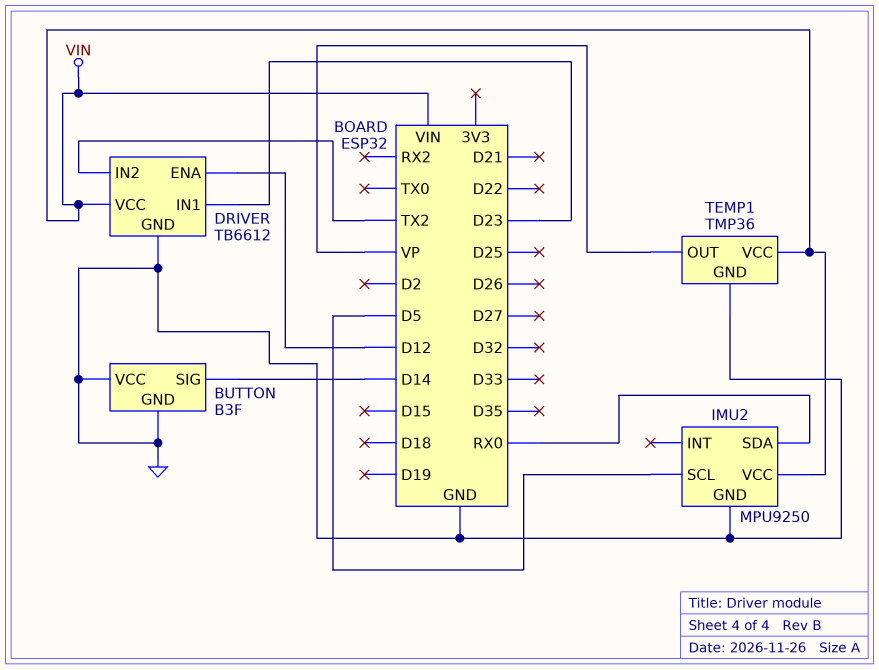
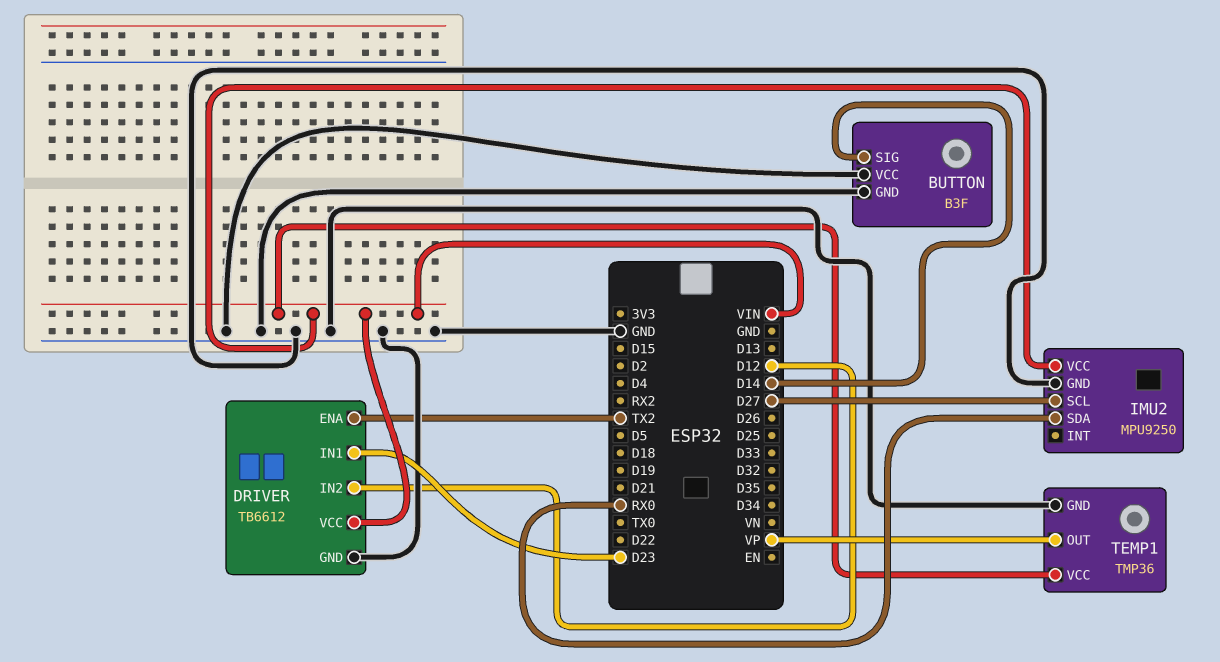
DRIVER pin ENA: D12 -> TX2
DRIVER pin IN2: TX2 -> D12
IMU2 pin SCL: D5 -> D27

